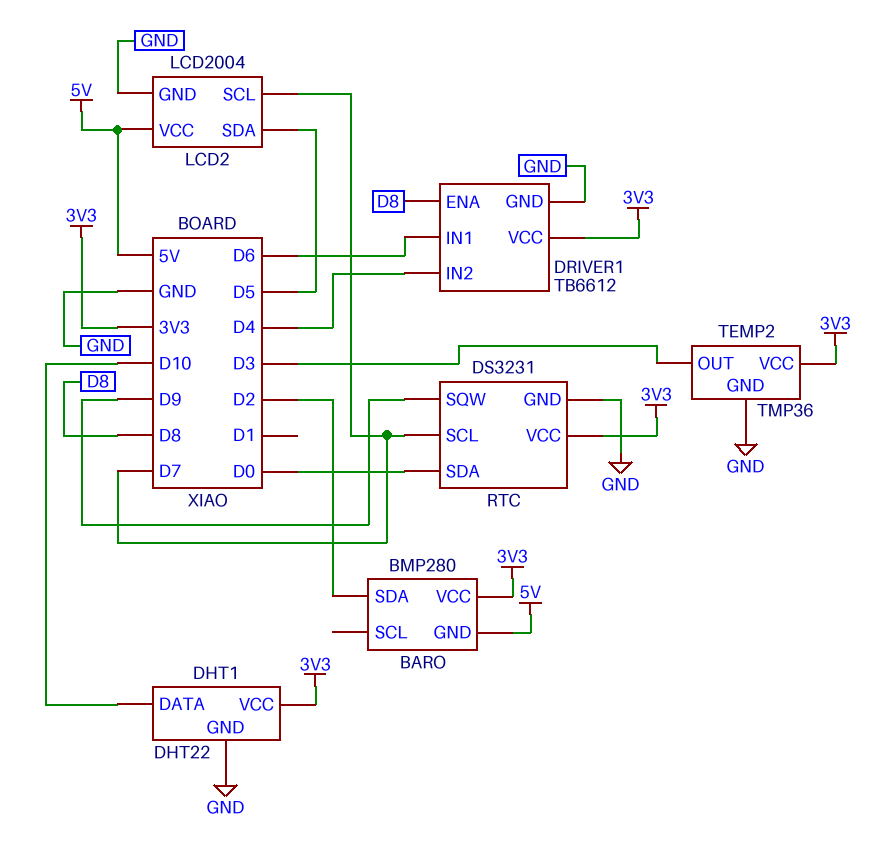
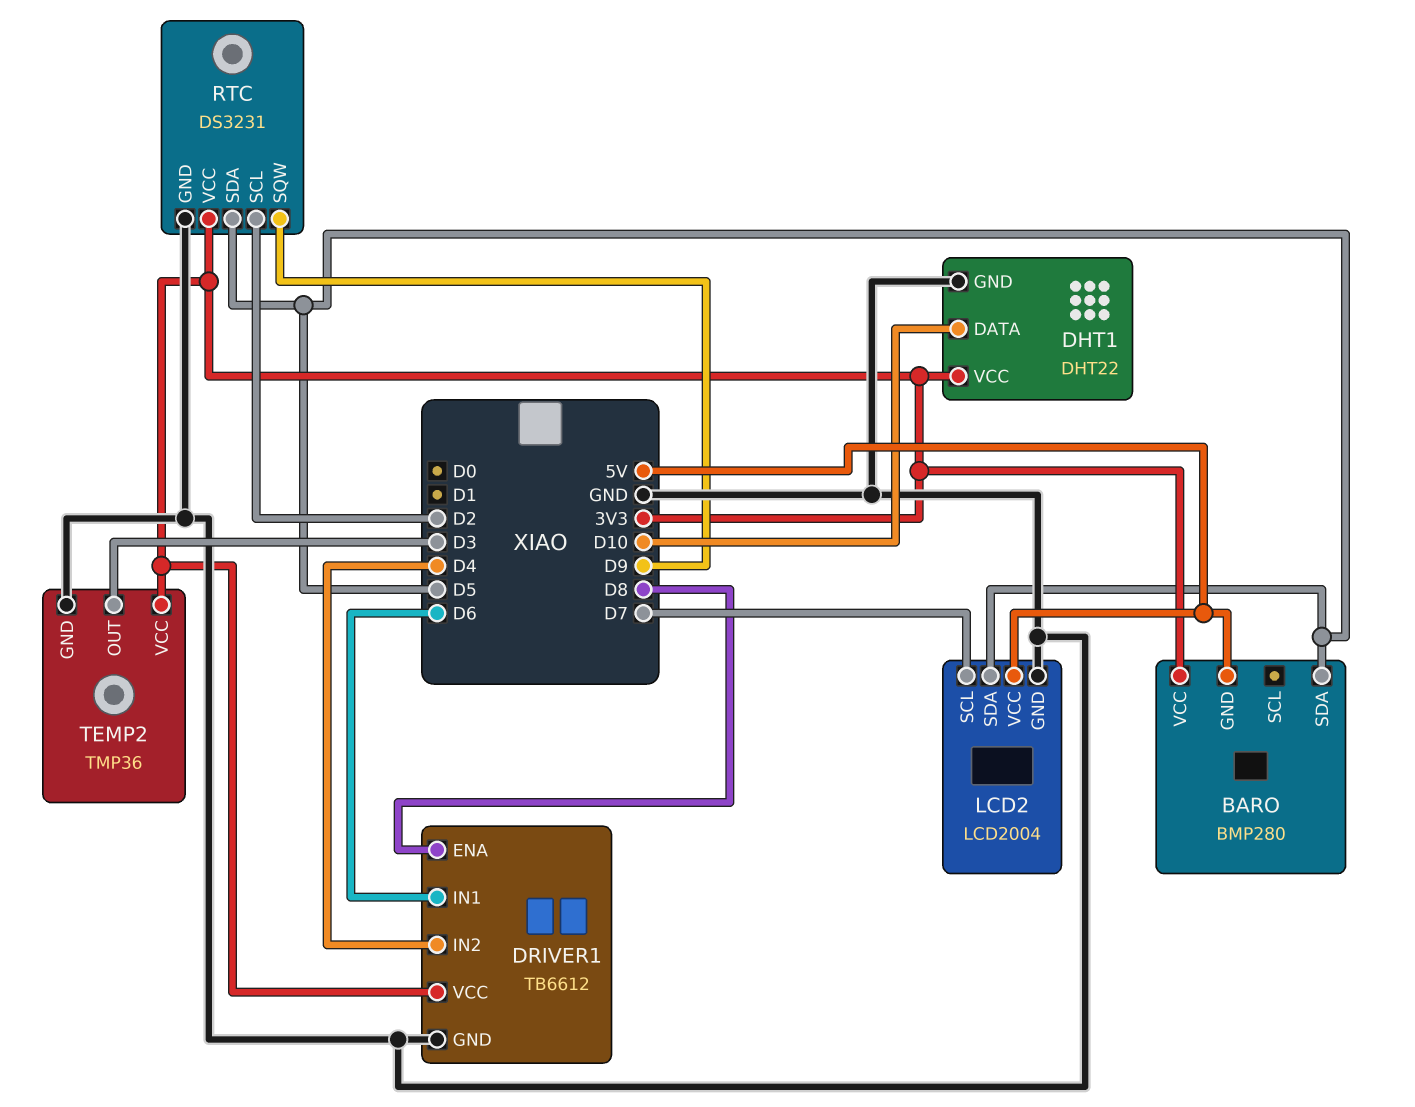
BARO pin SDA: D2 -> D5
RTC pin SCL: D7 -> D2
RTC pin SDA: D0 -> D5

